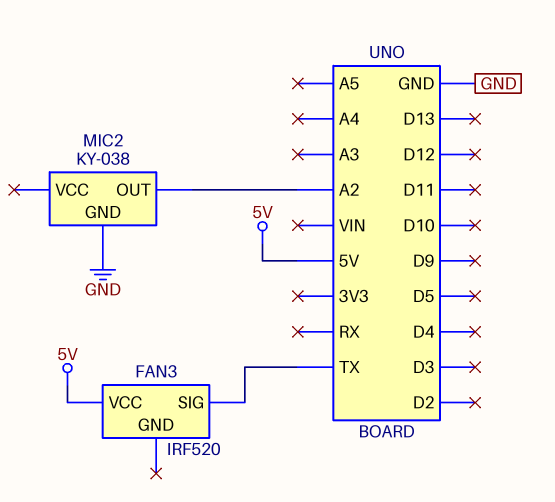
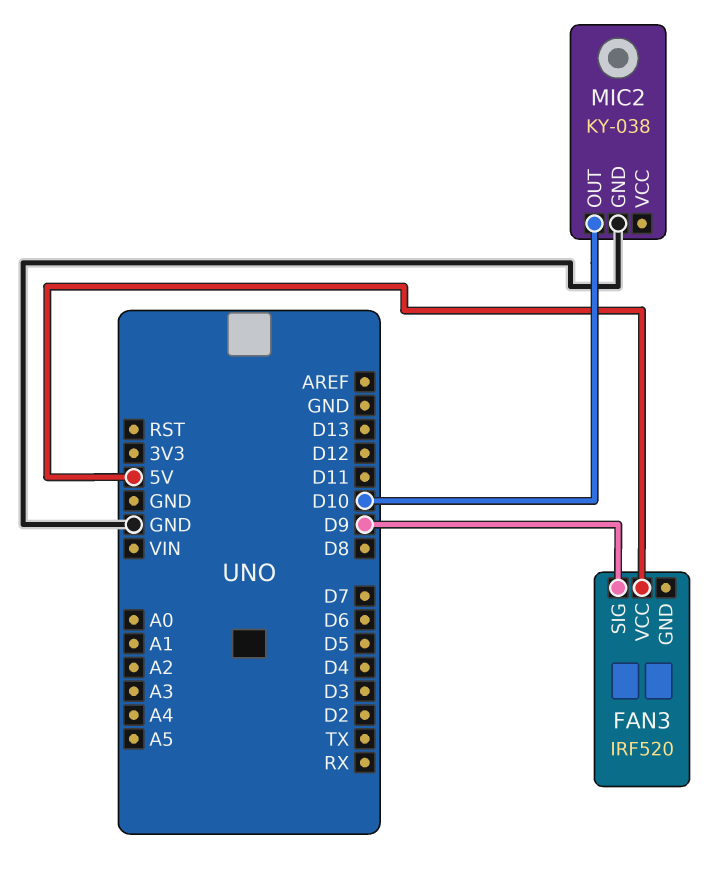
FAN3 pin SIG: TX -> D9
MIC2 pin OUT: A2 -> D10

